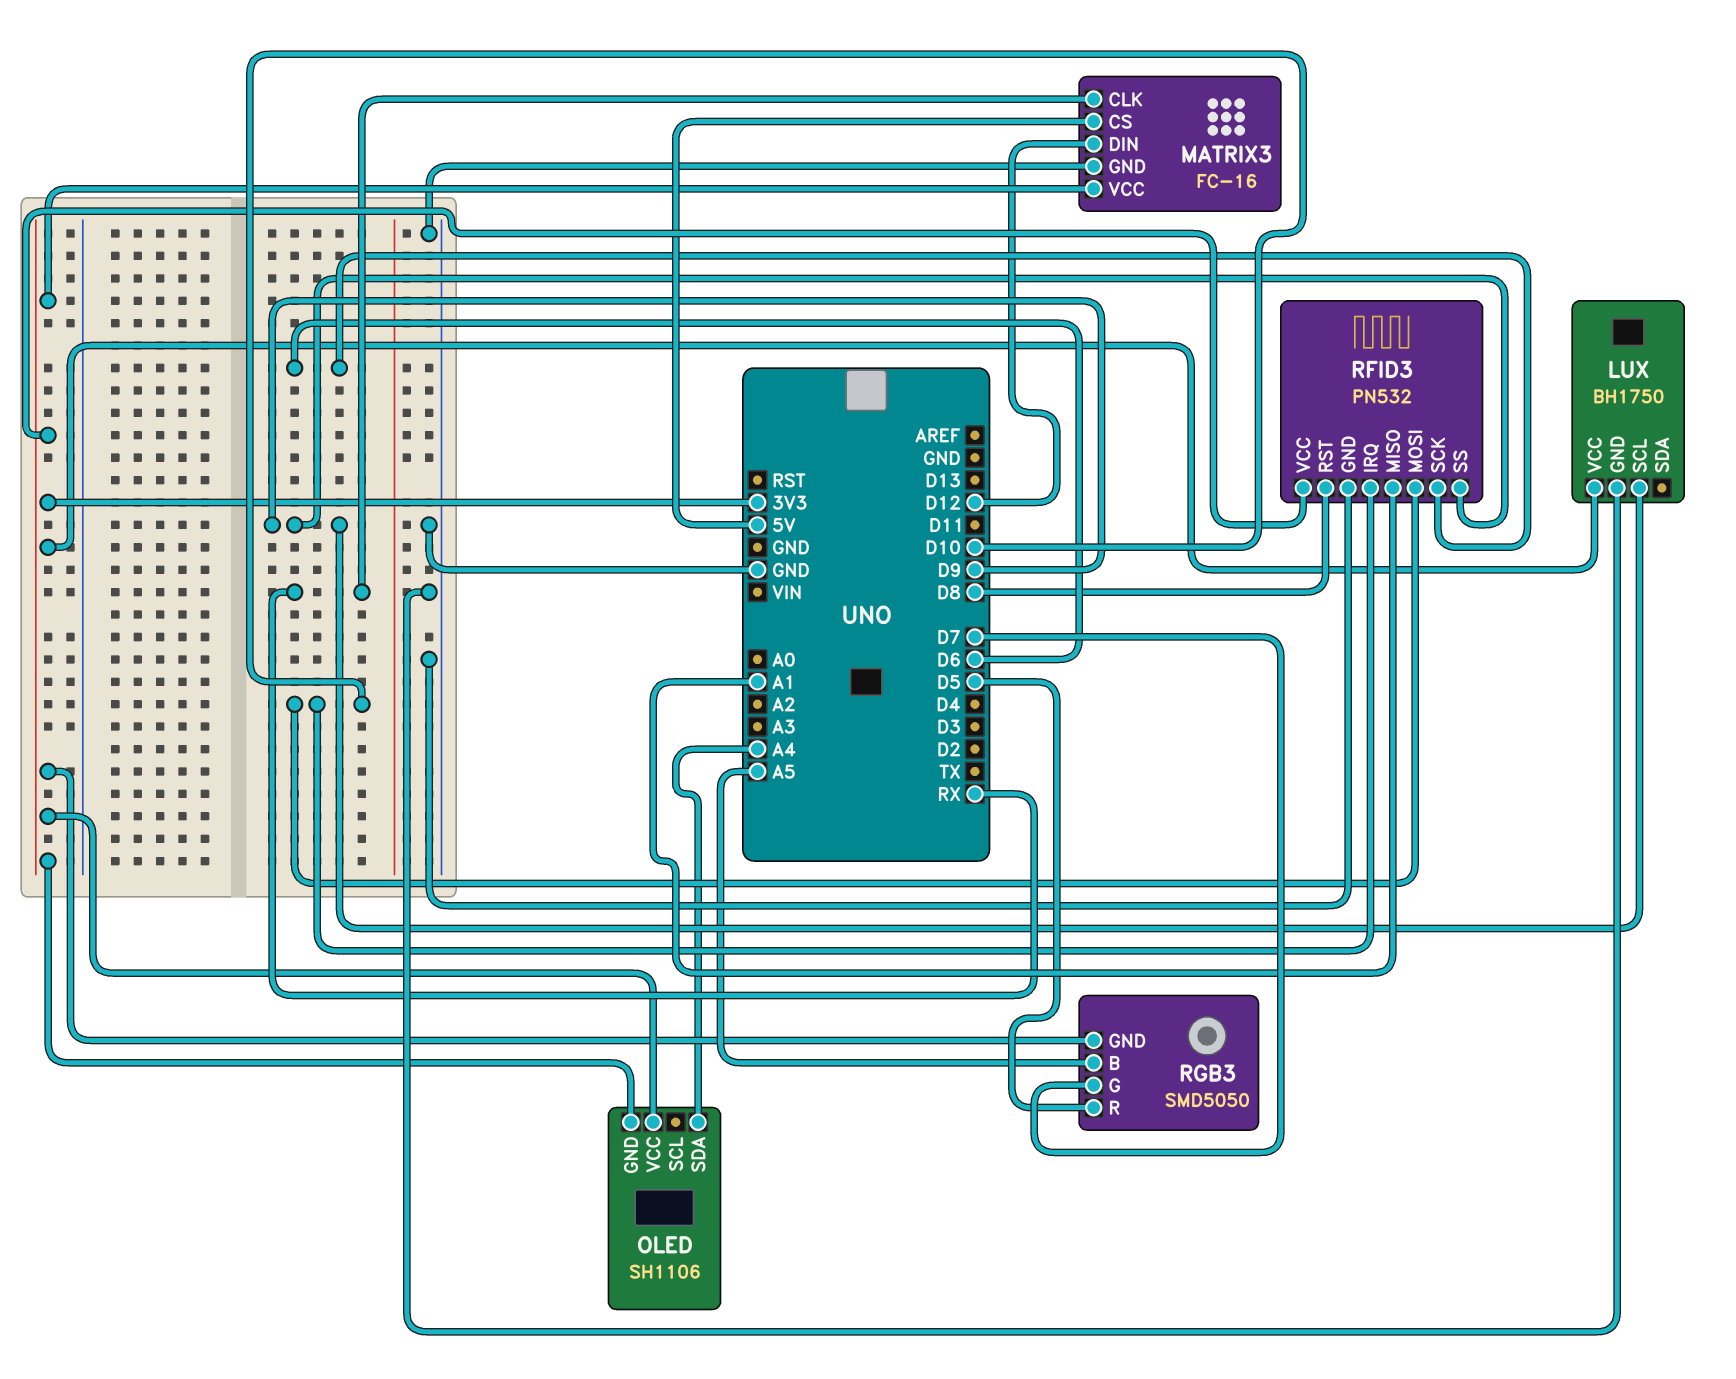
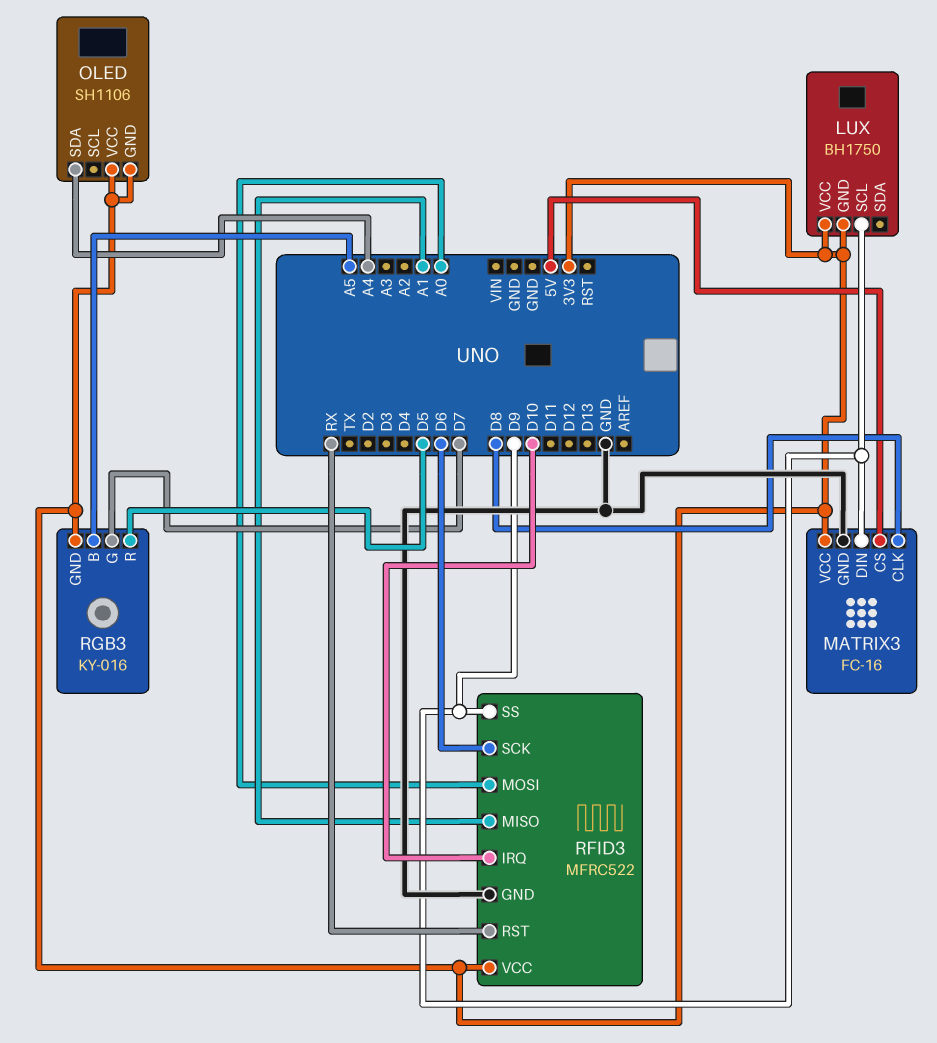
LUX pin GND: GND -> 3V3
MATRIX3 pin CLK: RX -> D8
MATRIX3 pin DIN: D12 -> D9
RFID3: PN532 -> MFRC522
RFID3 pin MOSI: D10 -> A0
RFID3 pin RST: D8 -> RX
RGB3: SMD5050 -> KY-016

